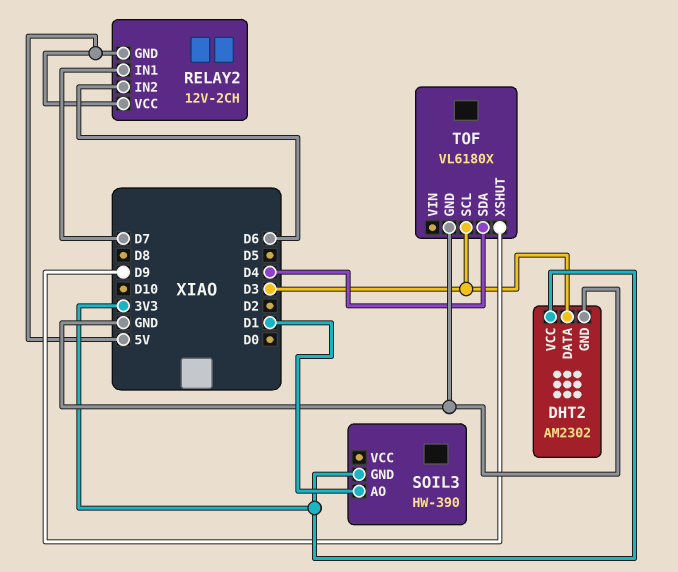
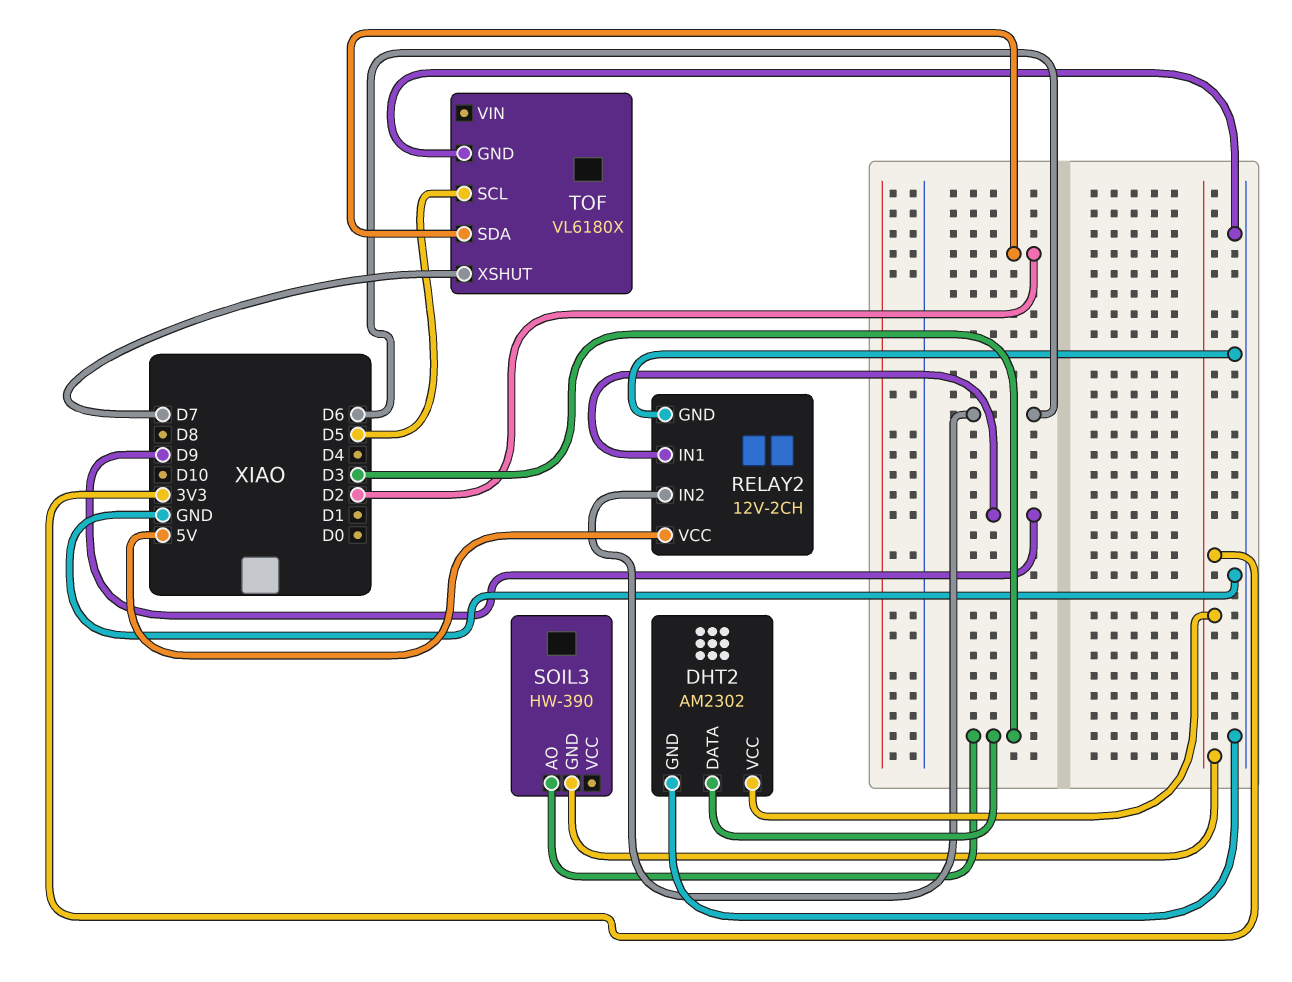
RELAY2 pin GND: 5V -> GND
RELAY2 pin IN1: D7 -> D9
SOIL3 pin AO: D1 -> D3
TOF pin SCL: D3 -> D5
TOF pin SDA: D4 -> D2
TOF pin XSHUT: D9 -> D7

